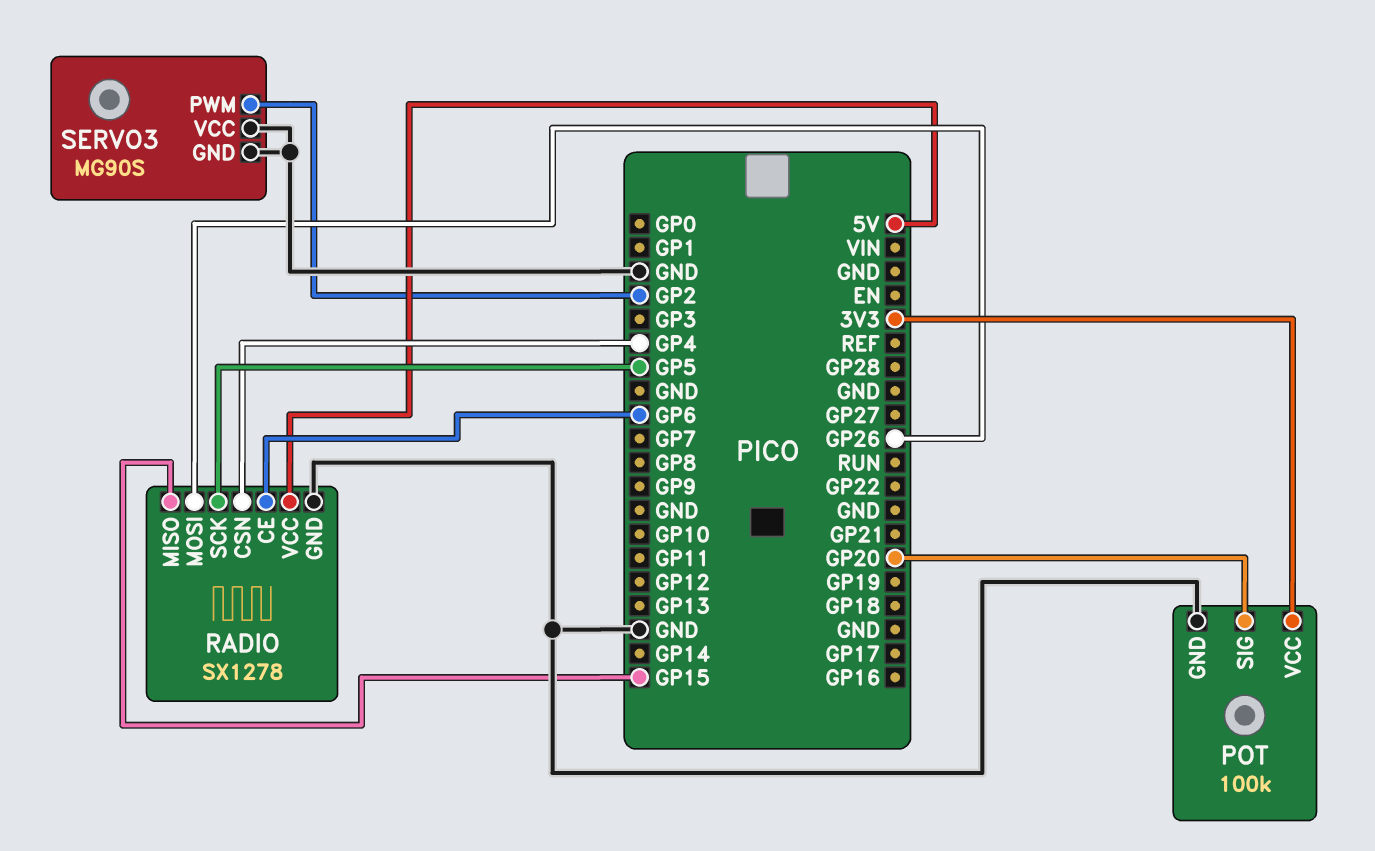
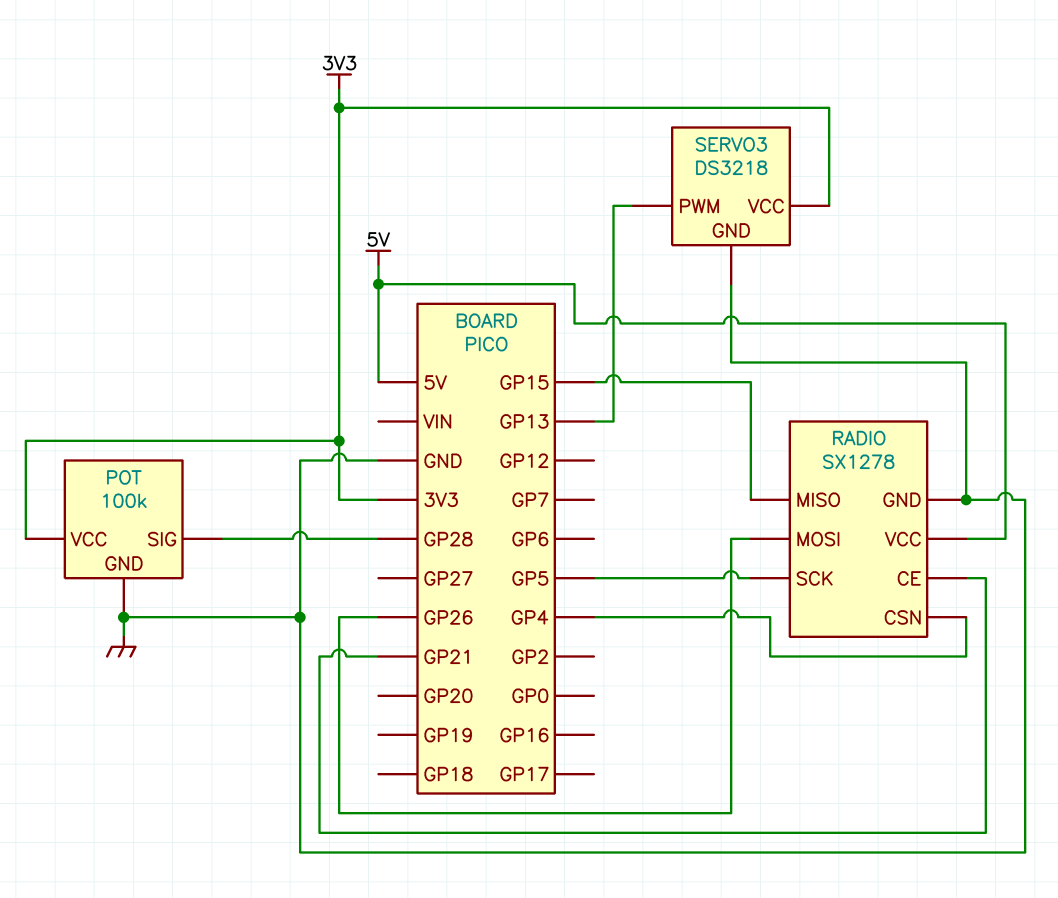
POT pin SIG: GP20 -> GP28
RADIO pin CE: GP6 -> GP21
SERVO3: MG90S -> DS3218
SERVO3 pin PWM: GP2 -> GP13
SERVO3 pin VCC: GND -> 3V3

